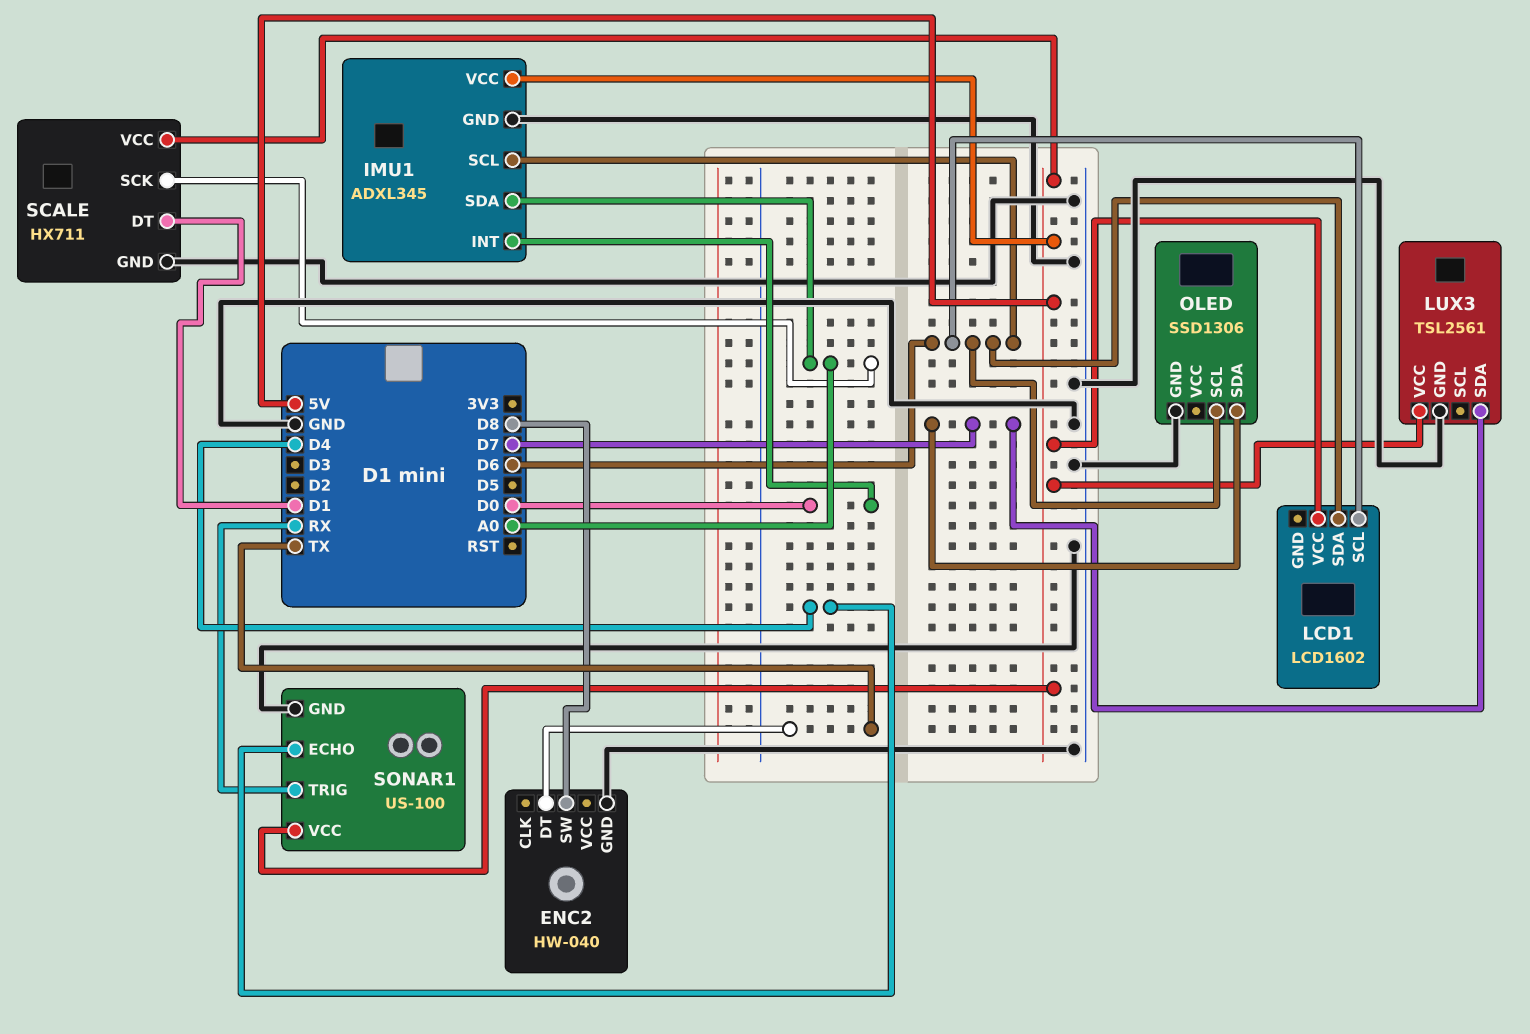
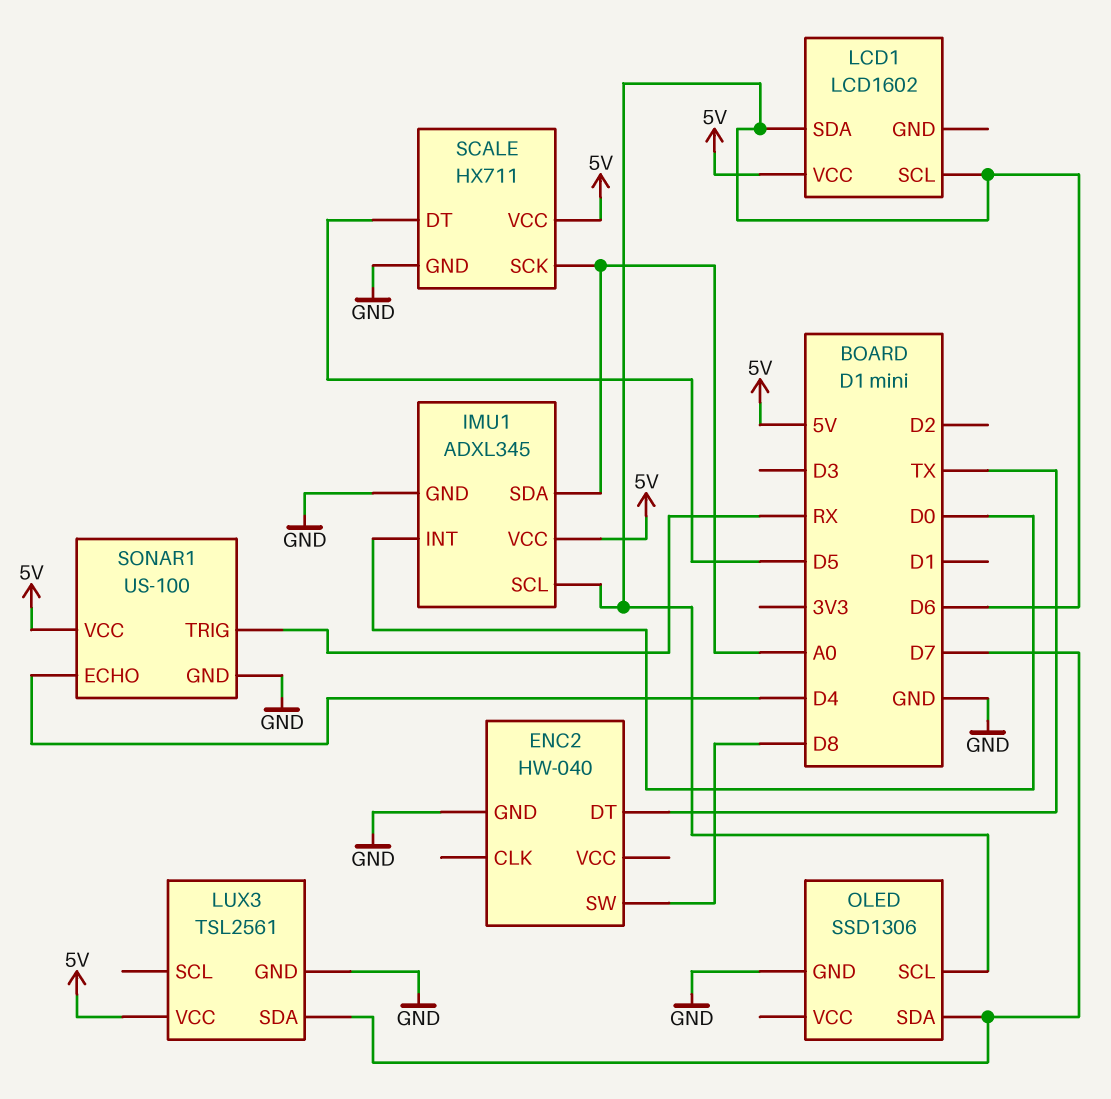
SCALE pin DT: D1 -> D5

